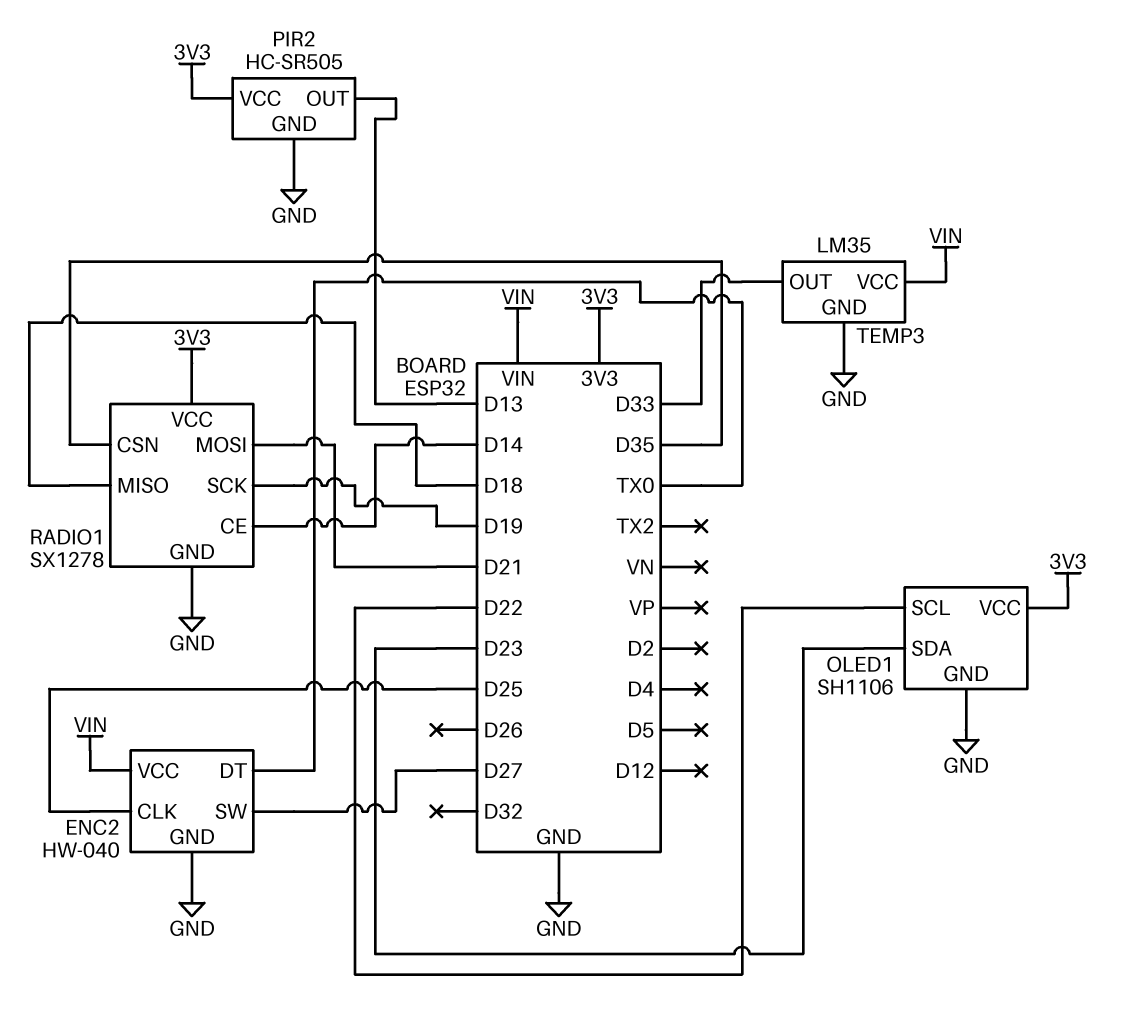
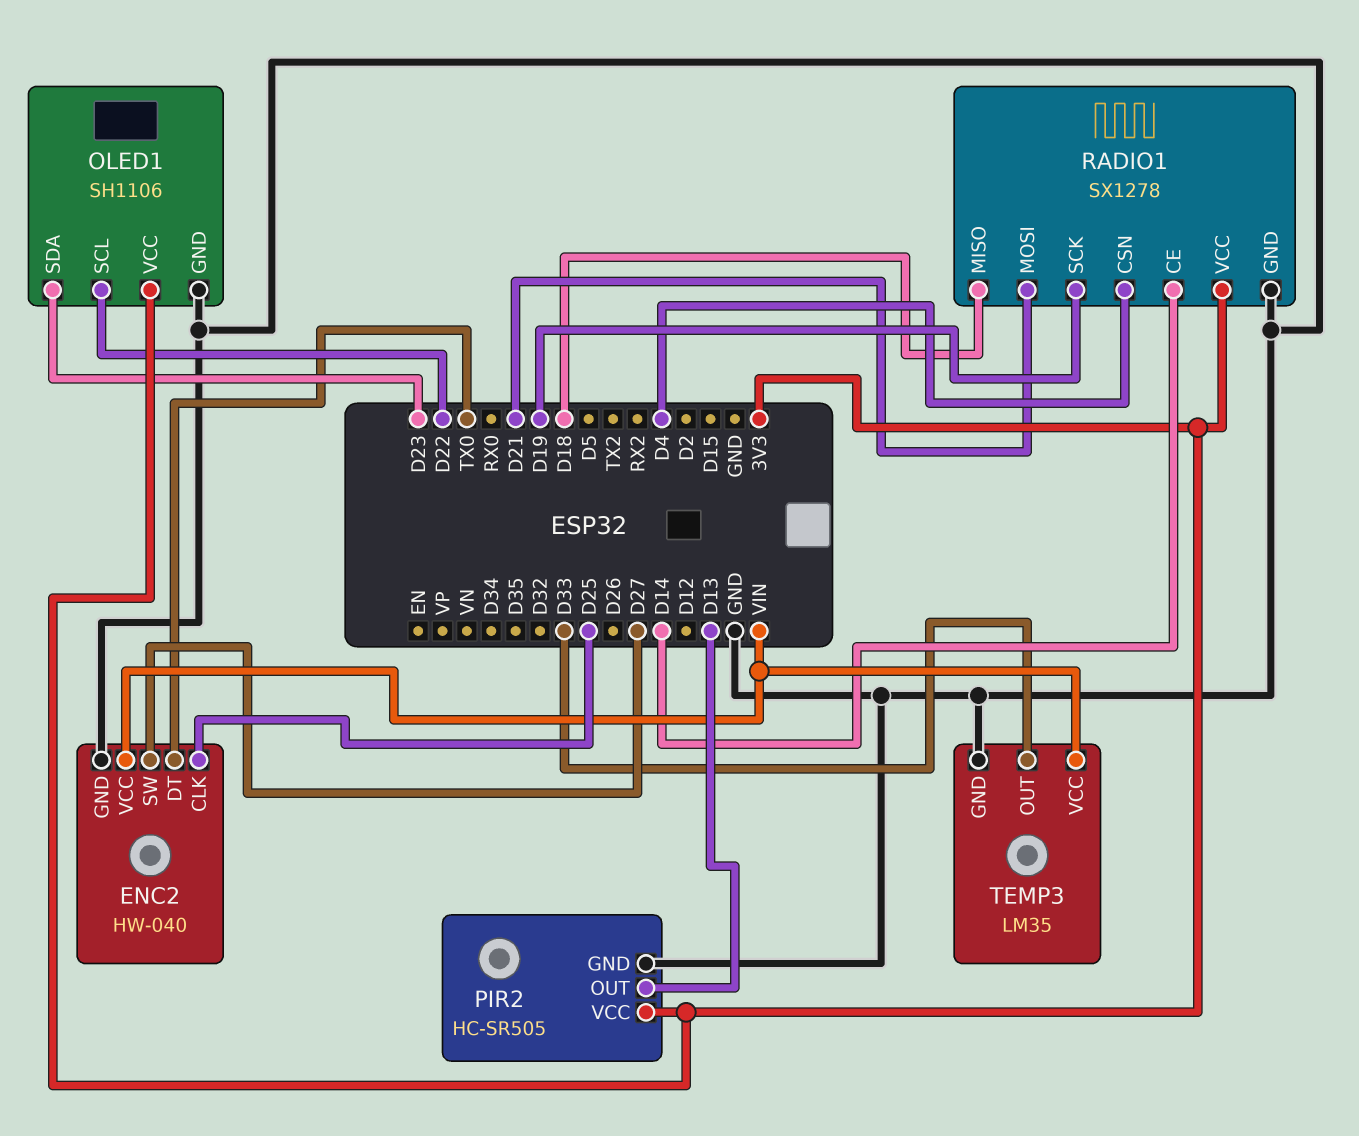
RADIO1 pin CSN: D35 -> D4

